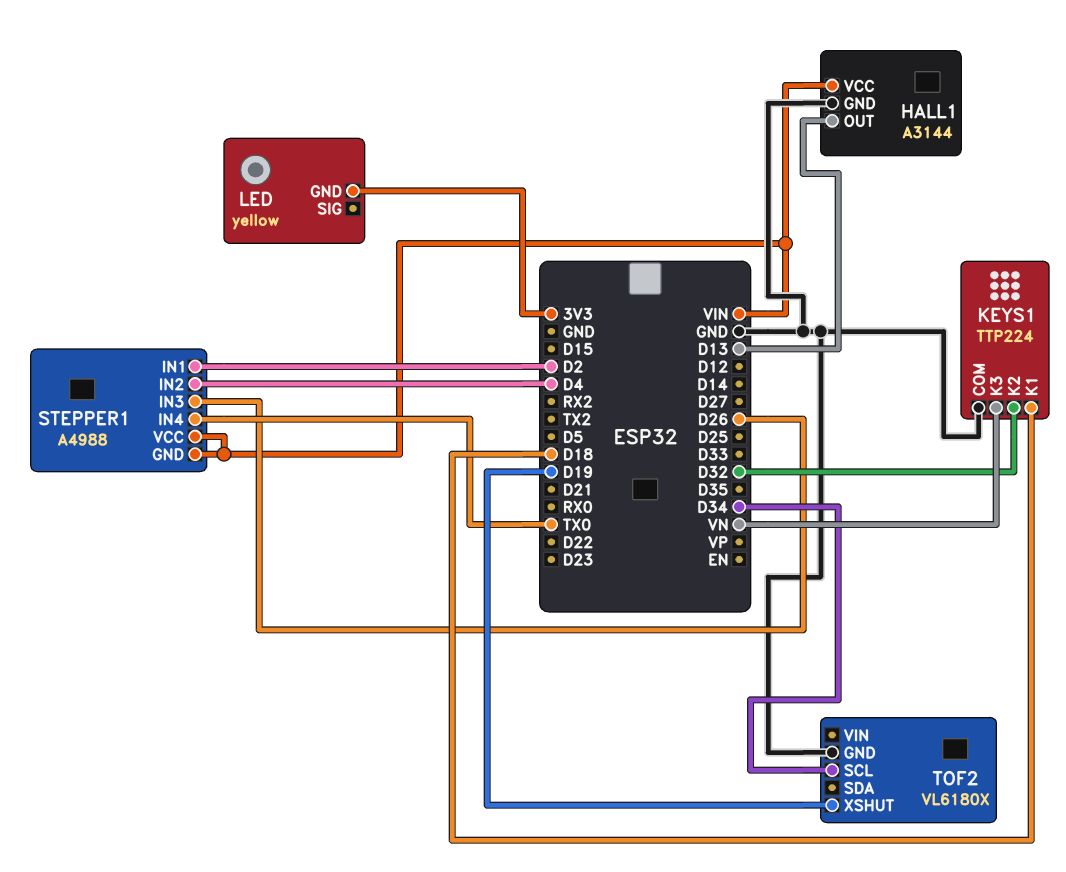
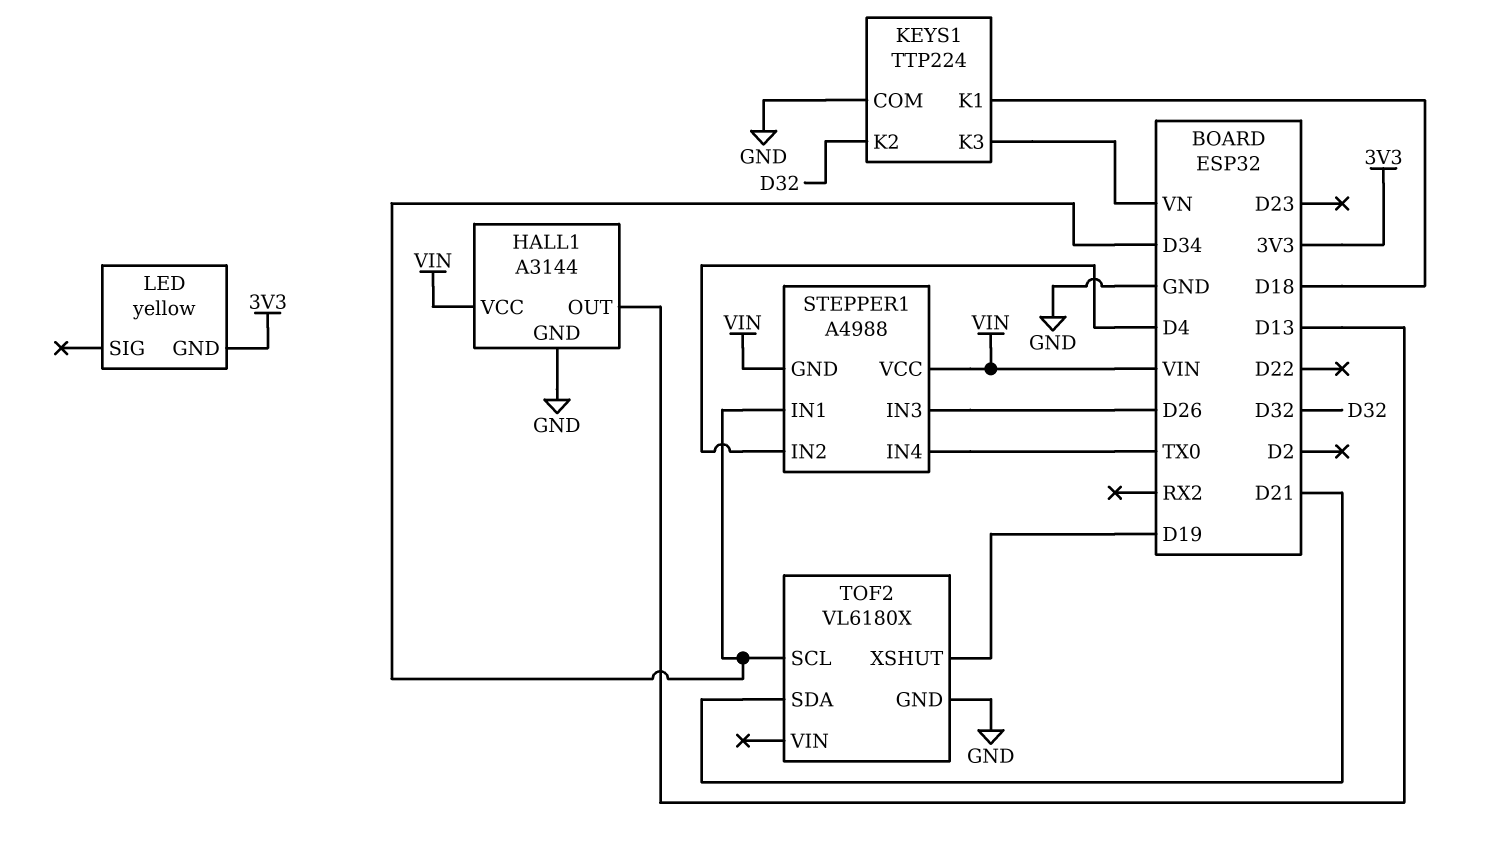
STEPPER1 pin IN1: D2 -> D34
TOF2 pin SDA: none -> D21

